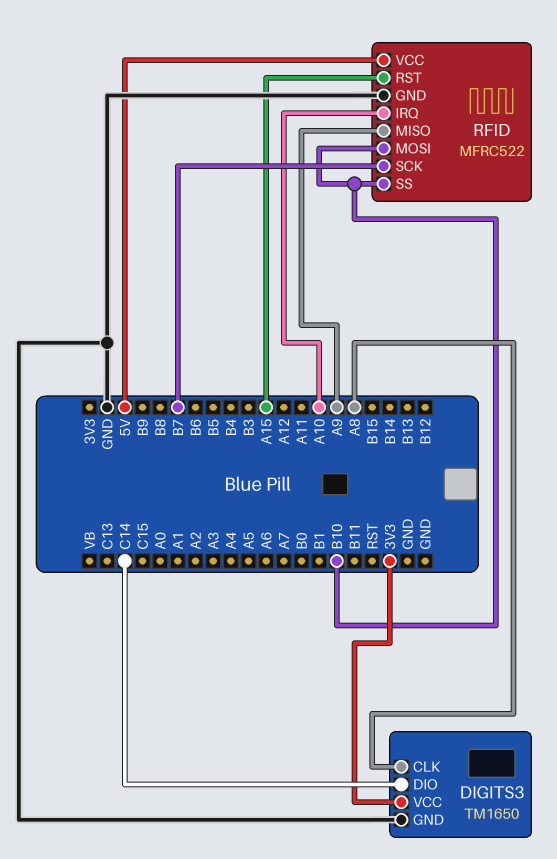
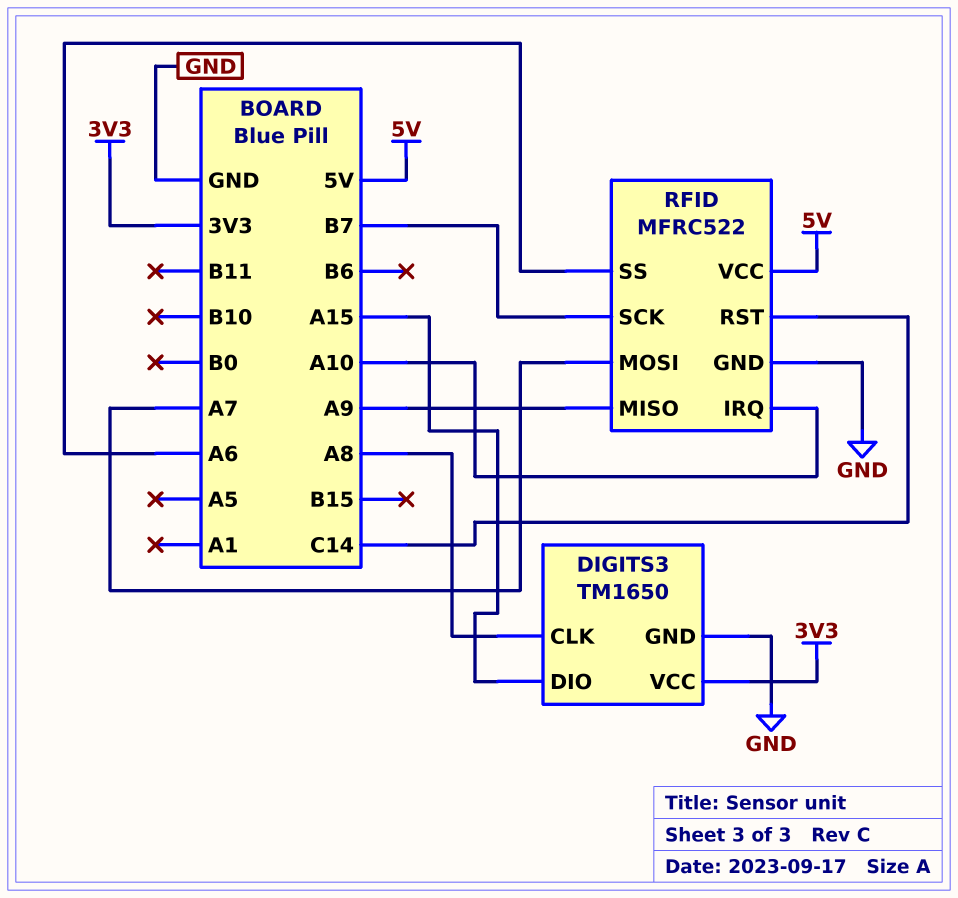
DIGITS3 pin DIO: C14 -> A15
RFID pin MOSI: B10 -> A7
RFID pin RST: A15 -> C14
RFID pin SS: B10 -> A6

